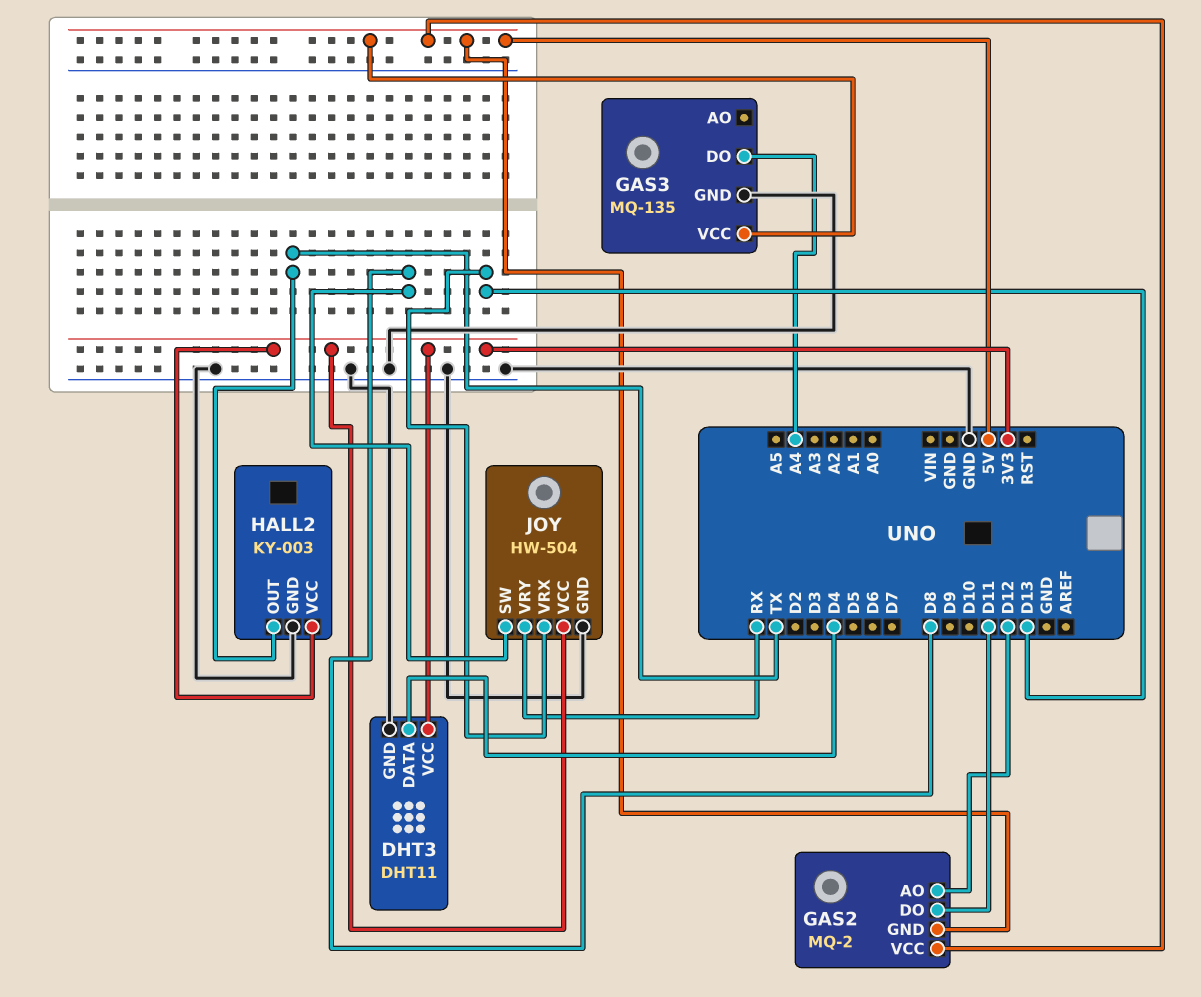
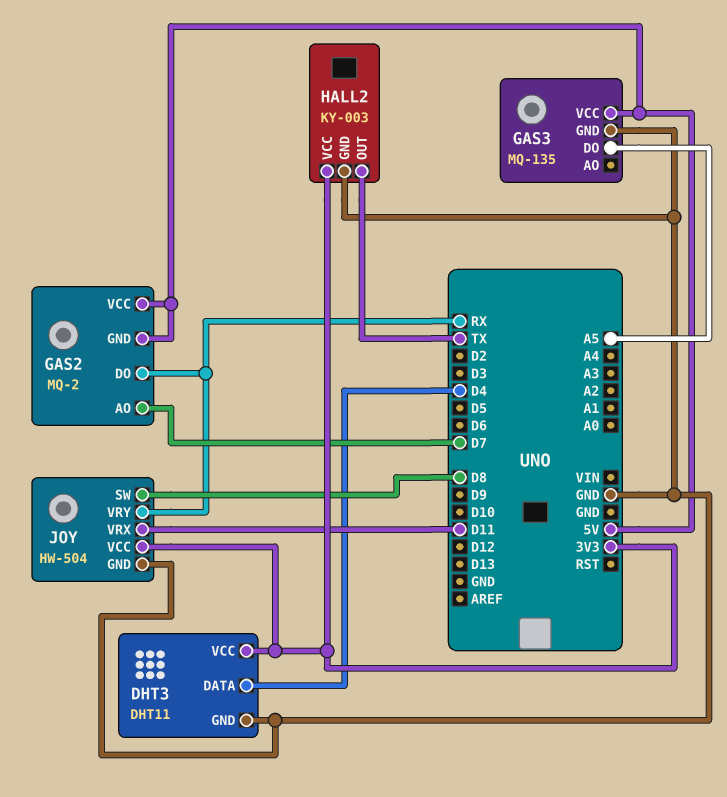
GAS2 pin AO: D12 -> D7
GAS2 pin DO: D11 -> RX
GAS3 pin DO: A4 -> A5
JOY pin VRX: D13 -> D11

